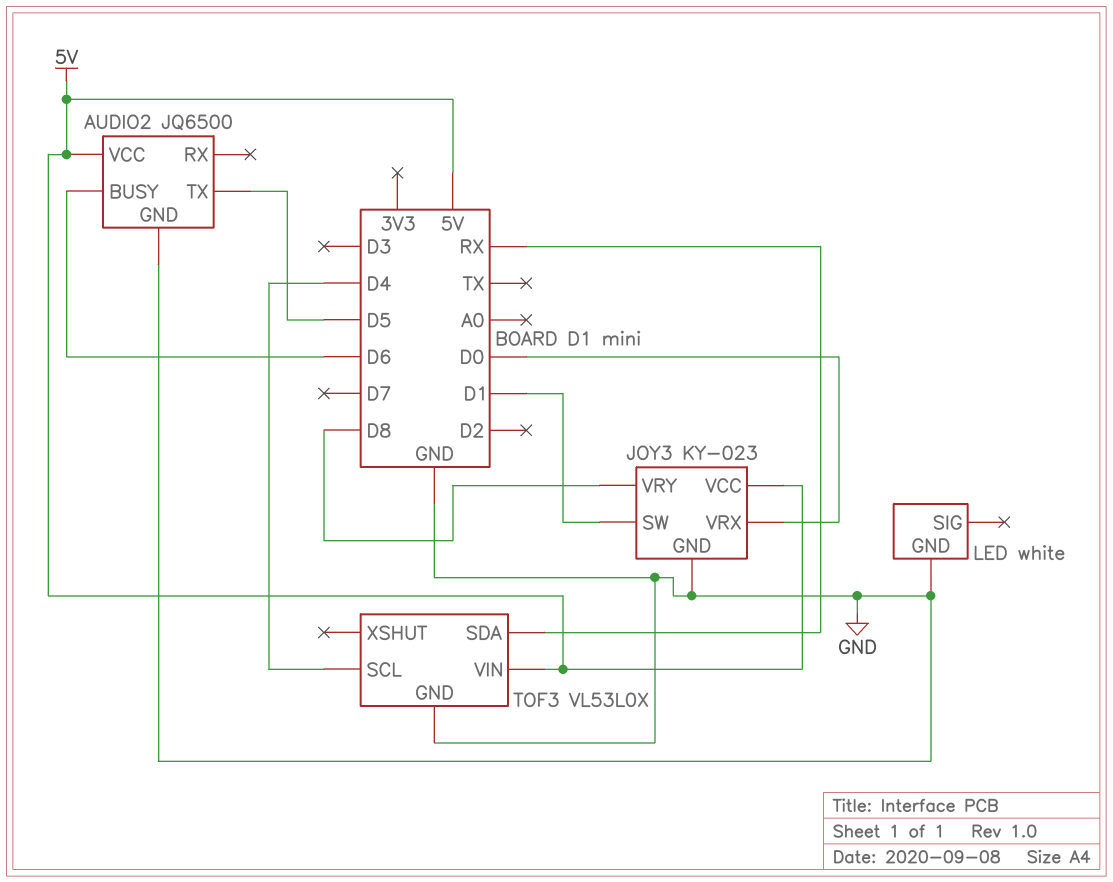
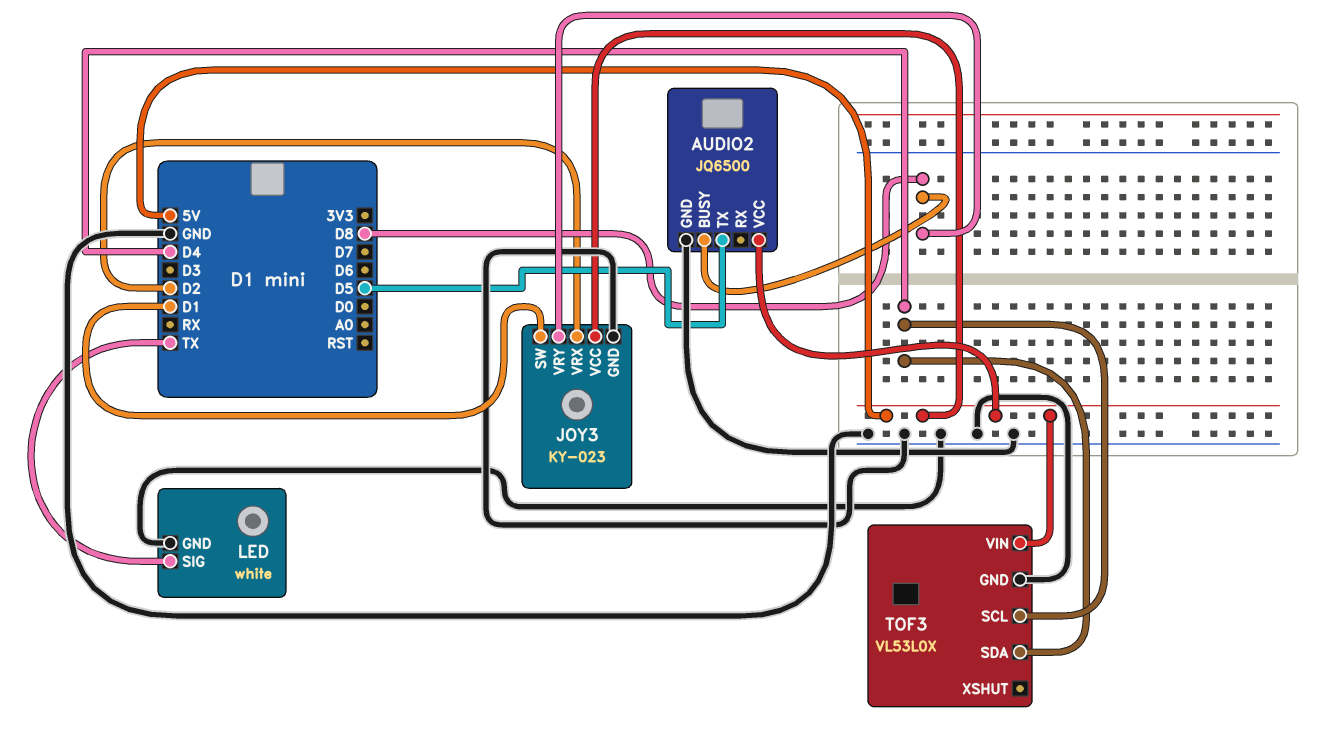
AUDIO2 pin BUSY: D6 -> D8
JOY3 pin VRX: D0 -> D2
LED pin SIG: none -> TX
TOF3 pin SDA: RX -> D4

